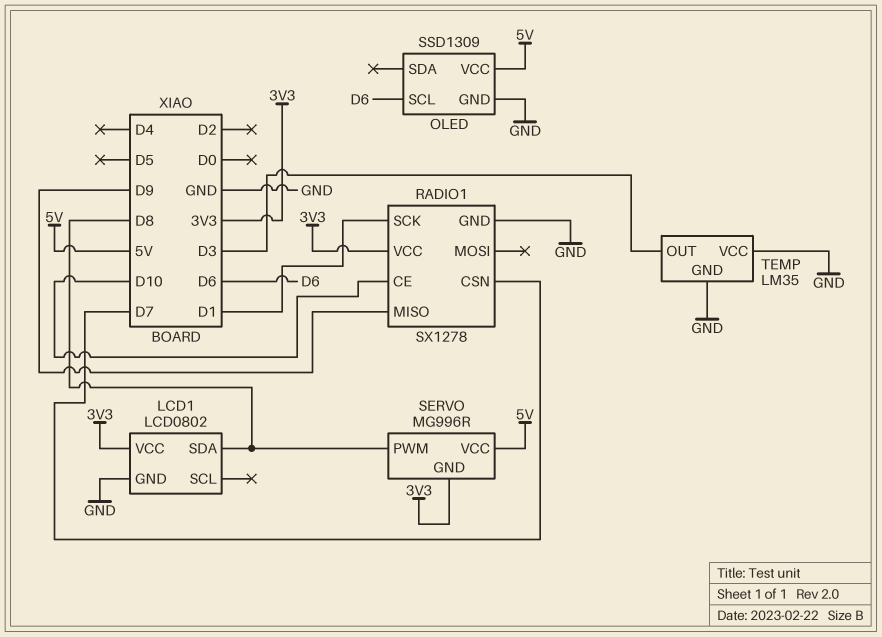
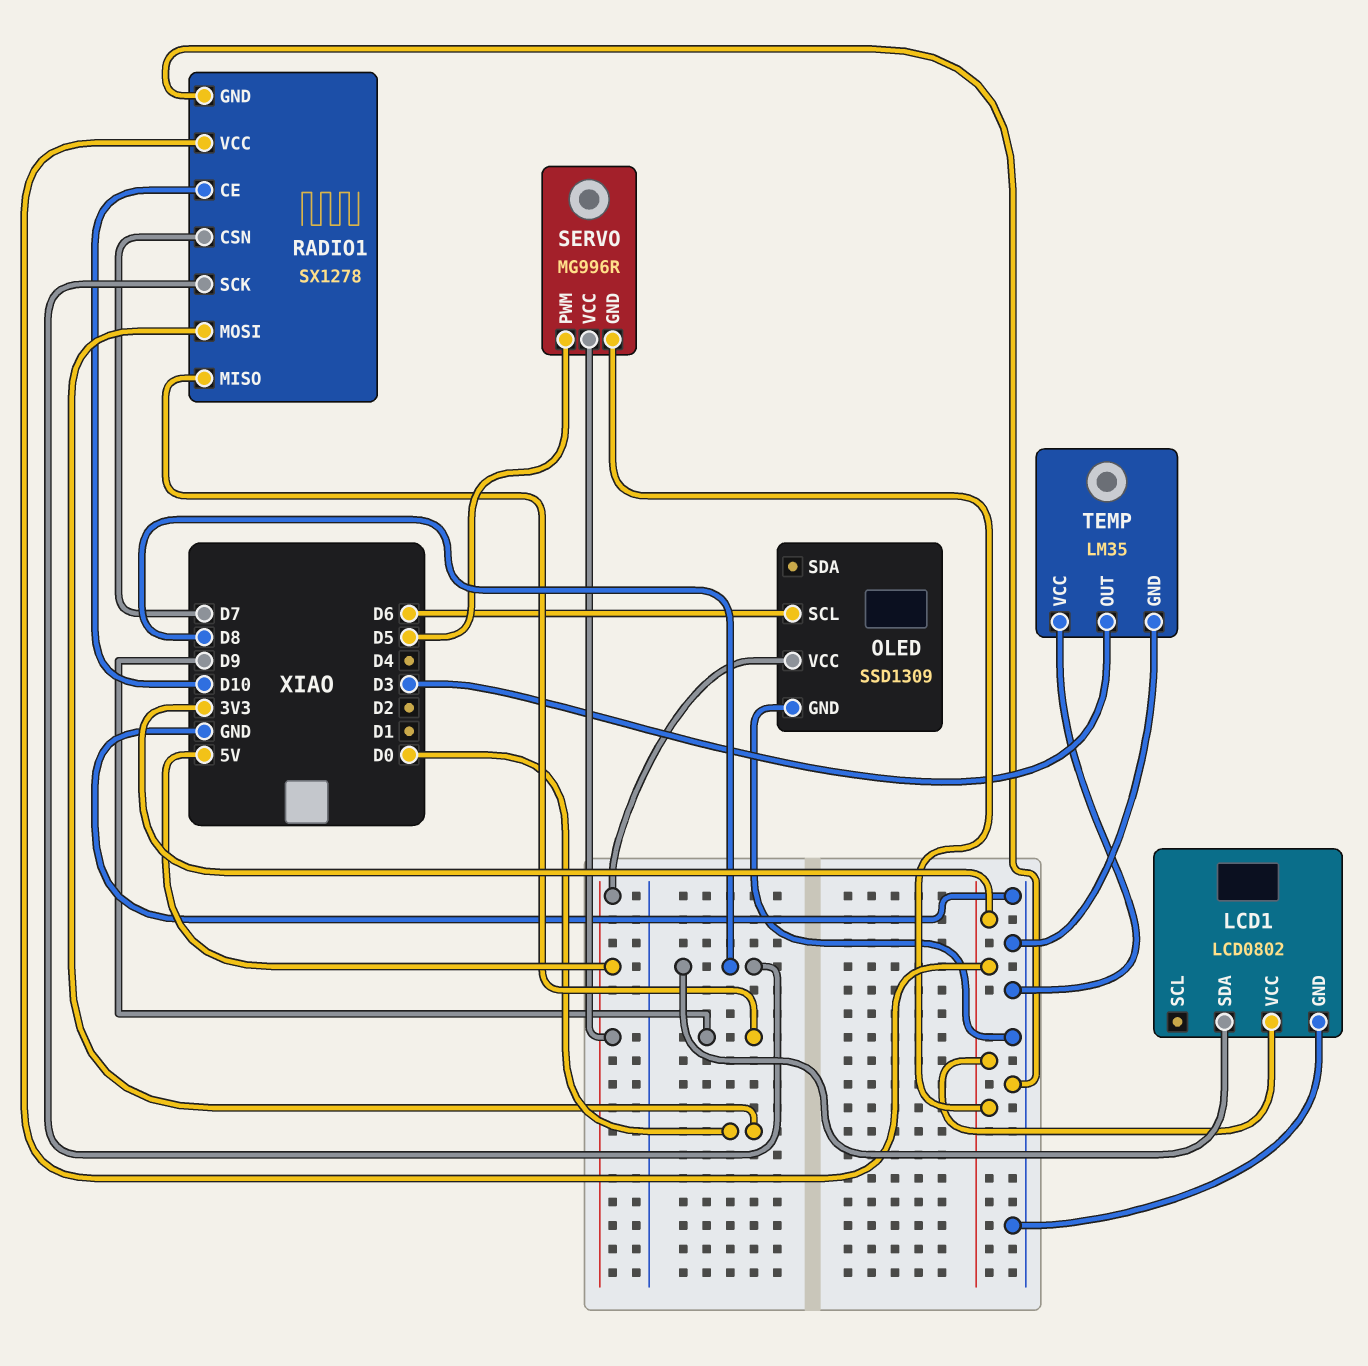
RADIO1 pin MOSI: none -> D0
RADIO1 pin SCK: D1 -> D8
SERVO pin PWM: D8 -> D5

